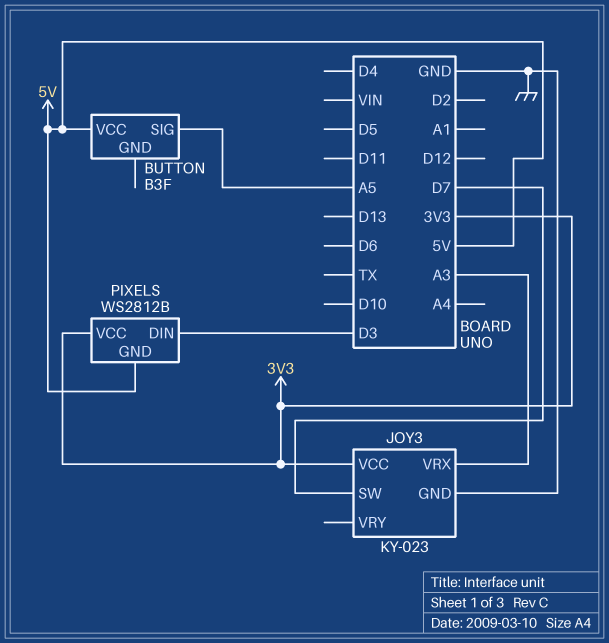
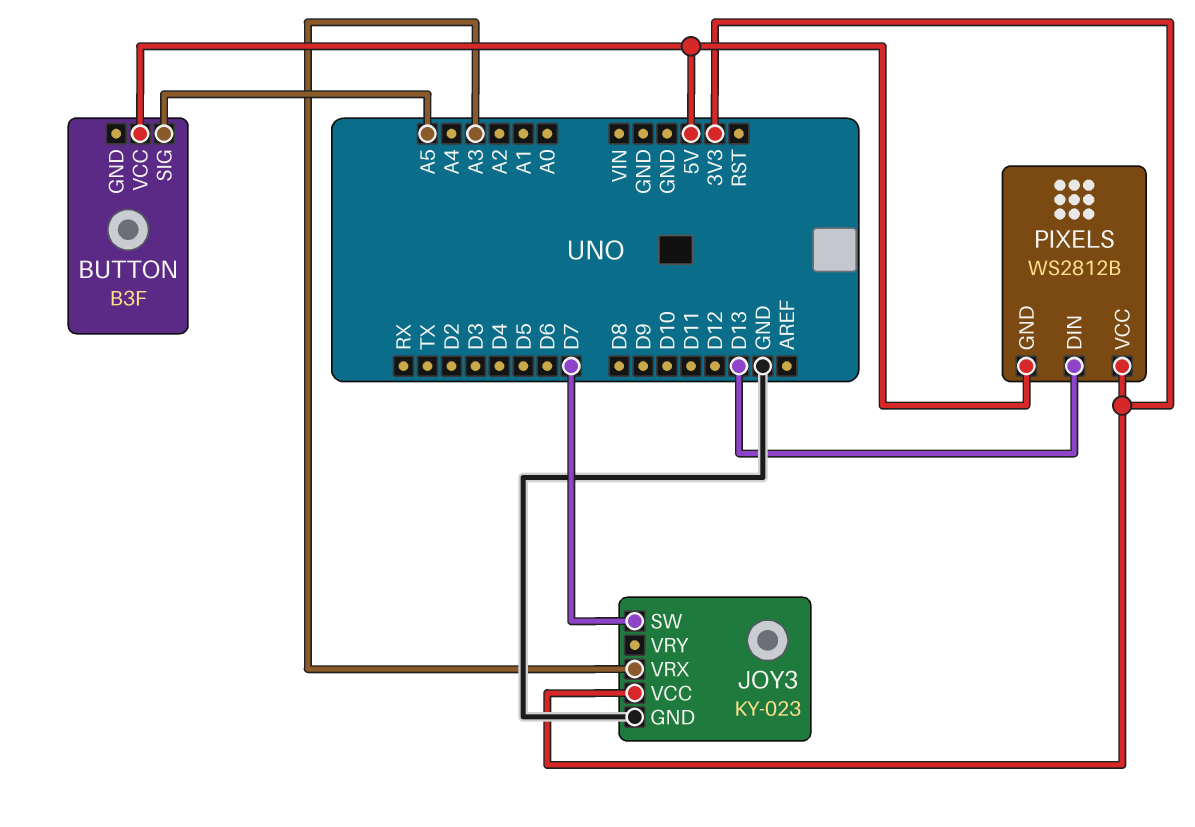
PIXELS pin DIN: D3 -> D13

